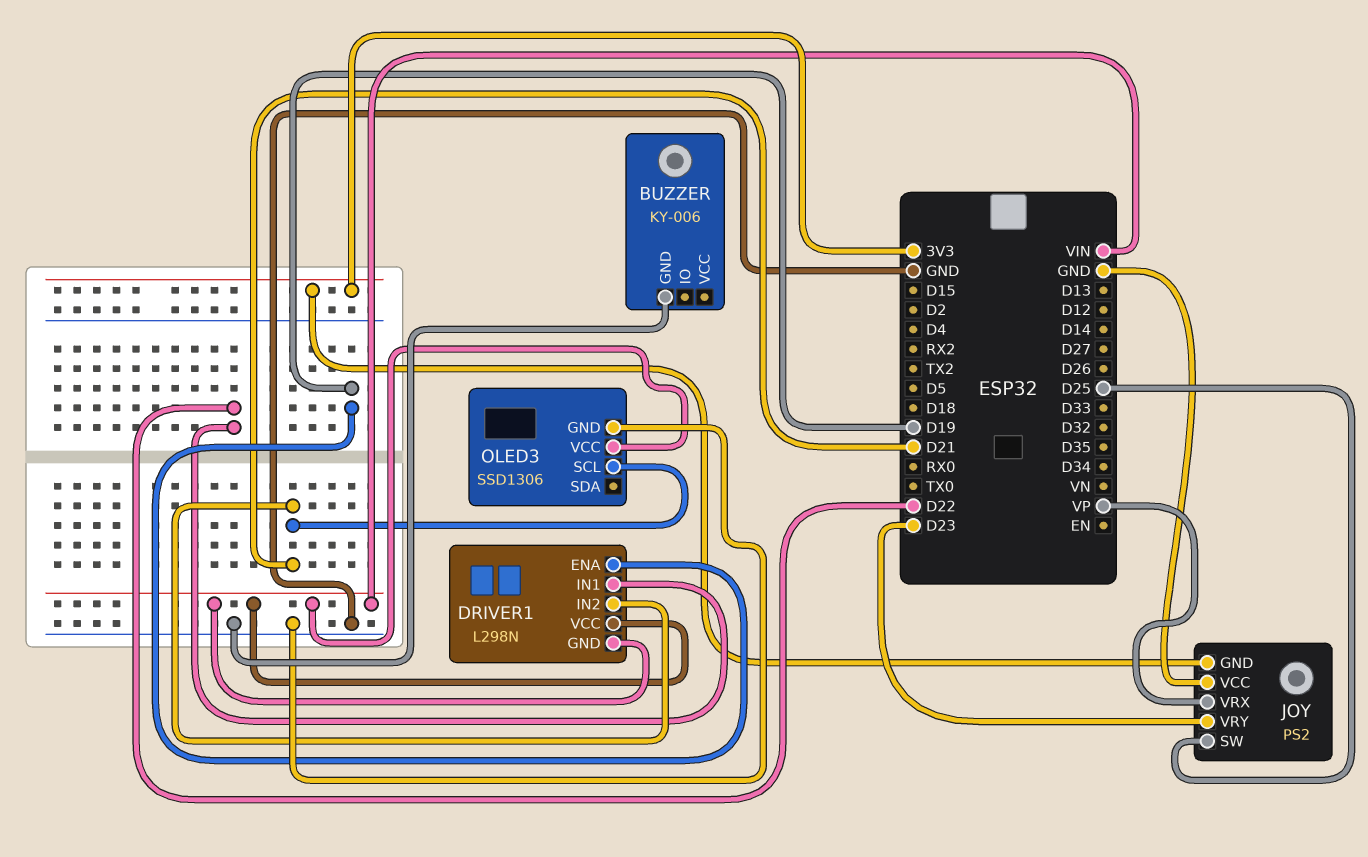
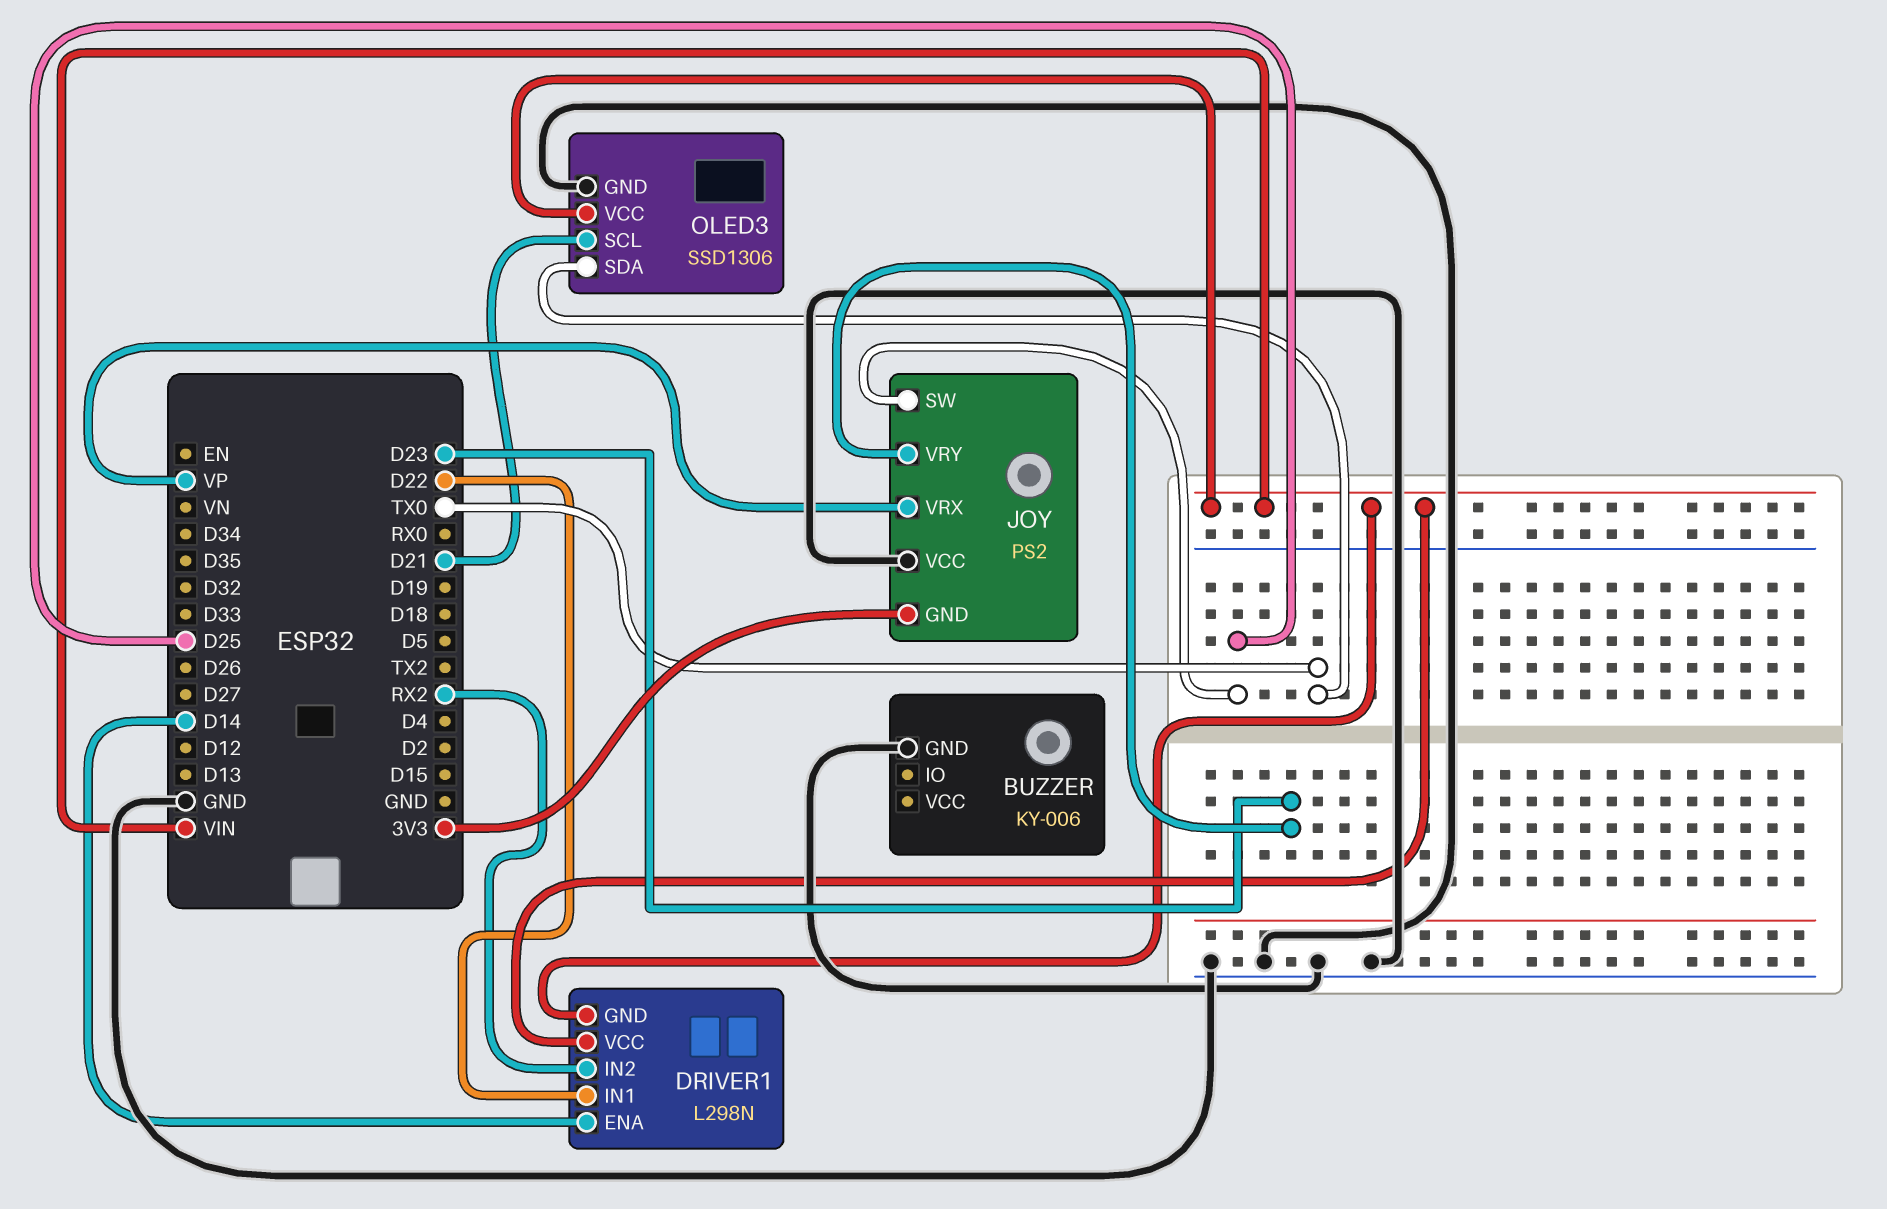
DRIVER1 pin ENA: D19 -> D14
DRIVER1 pin IN2: D21 -> RX2
OLED3 pin SDA: none -> TX0

